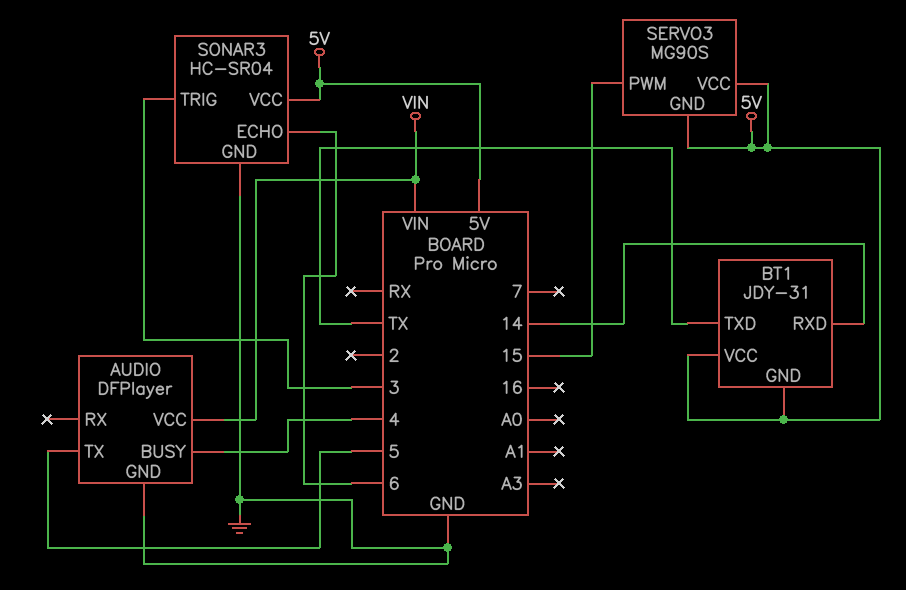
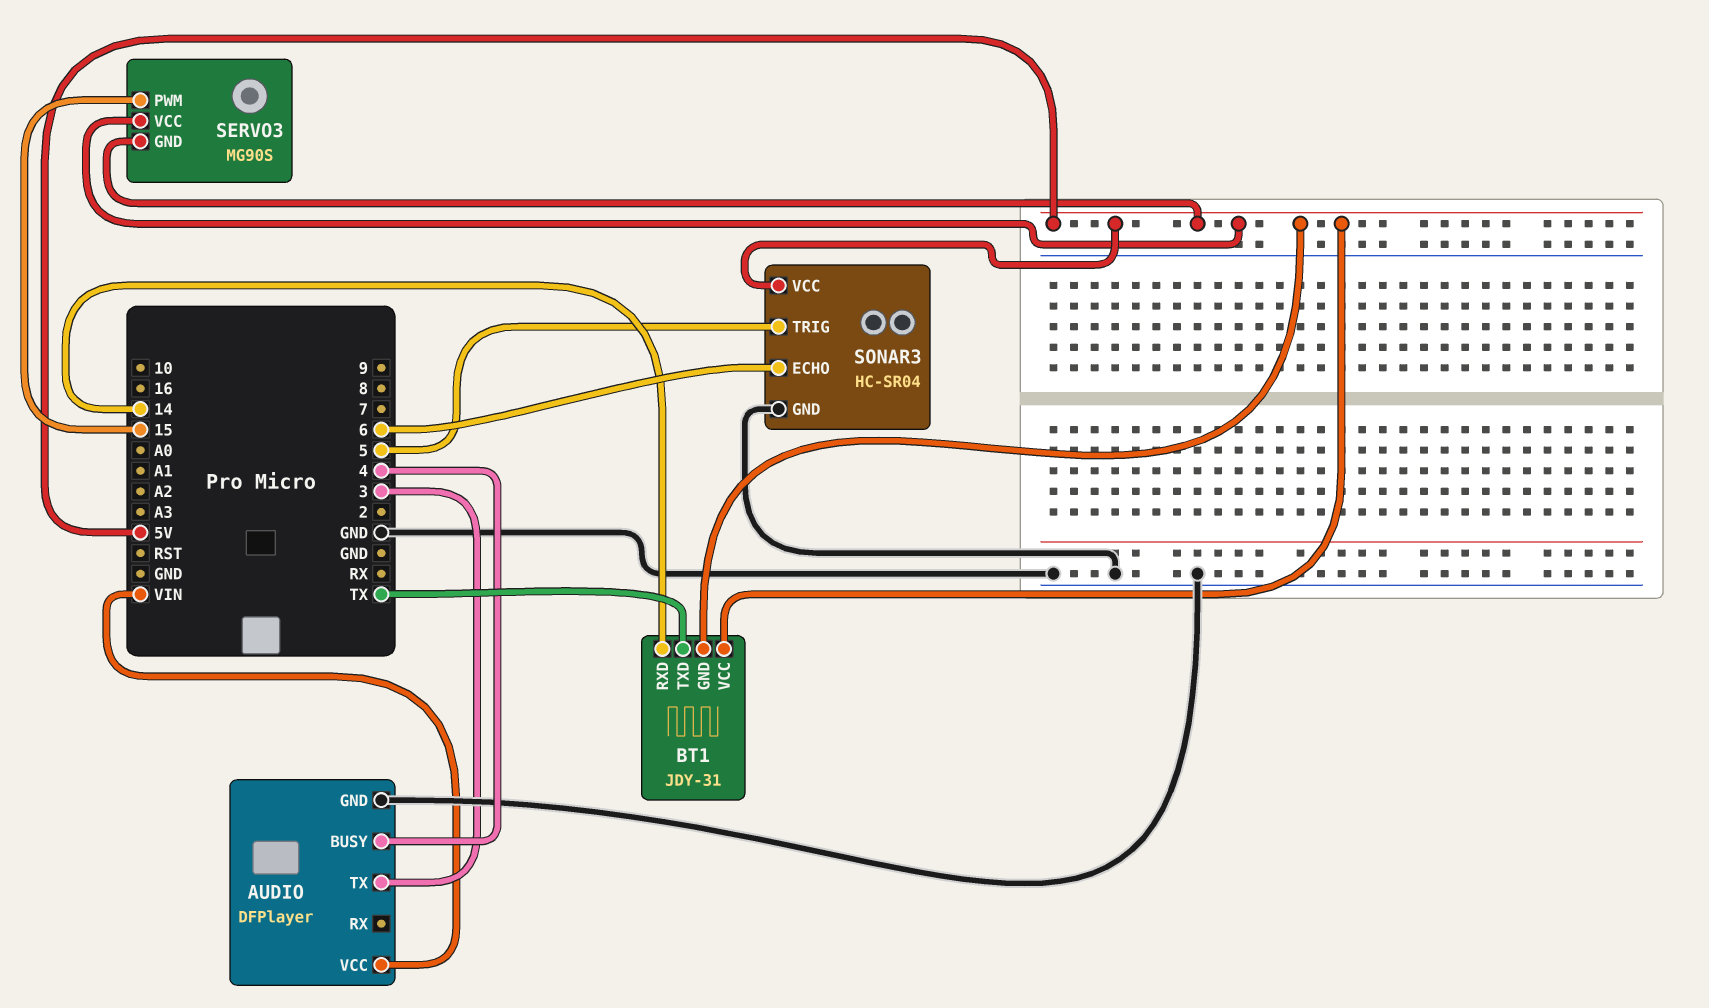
AUDIO pin TX: 5 -> 3
SONAR3 pin TRIG: 3 -> 5

